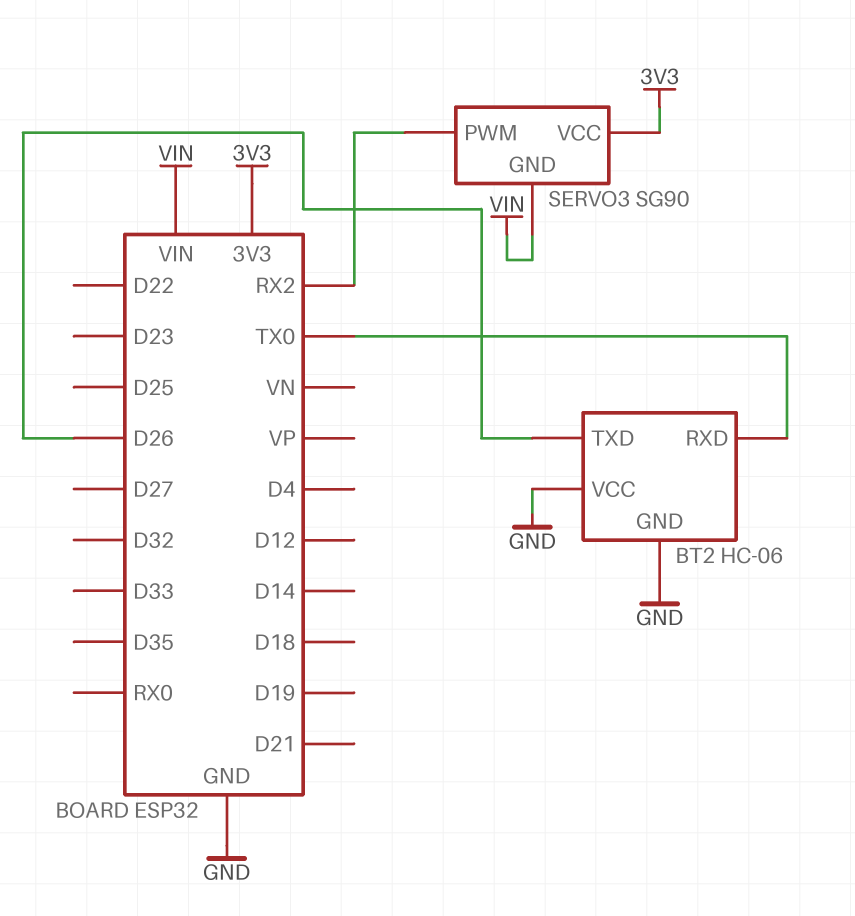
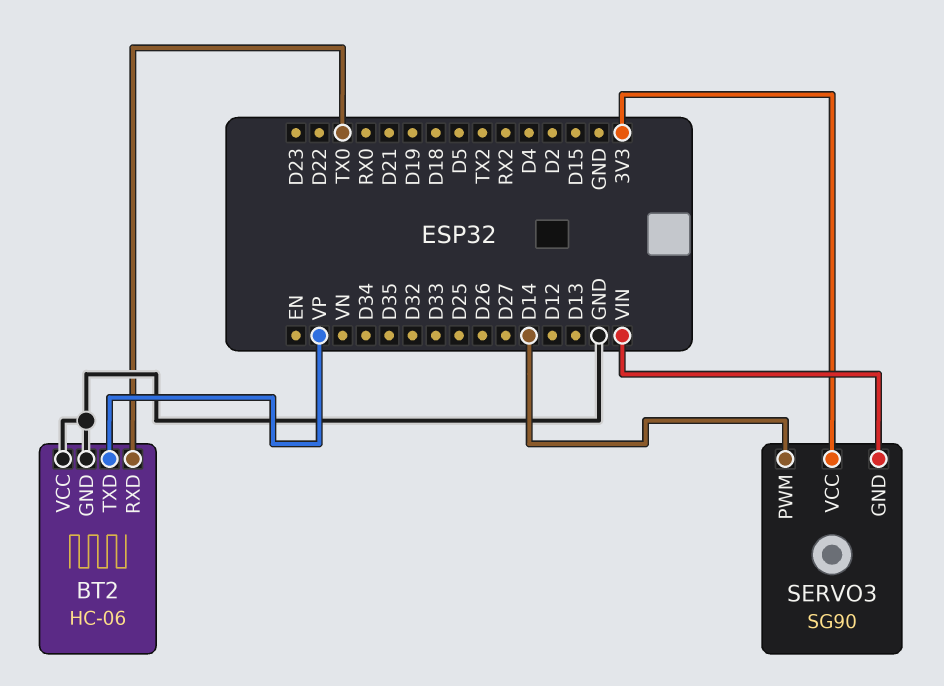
BT2 pin TXD: D26 -> VP
SERVO3 pin PWM: RX2 -> D14

